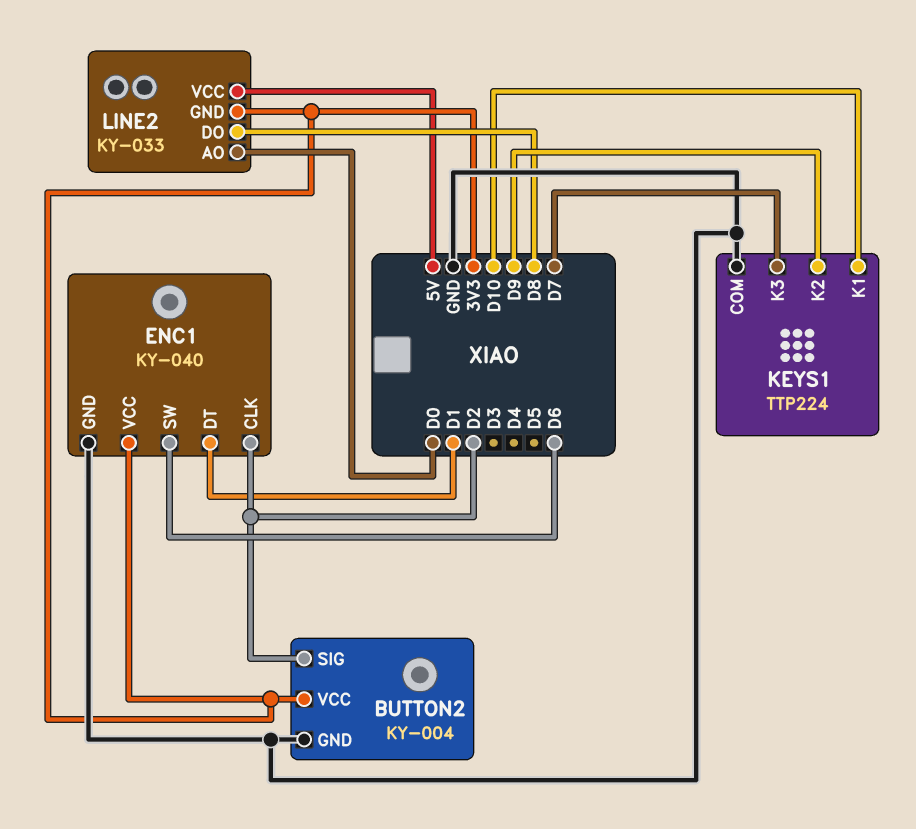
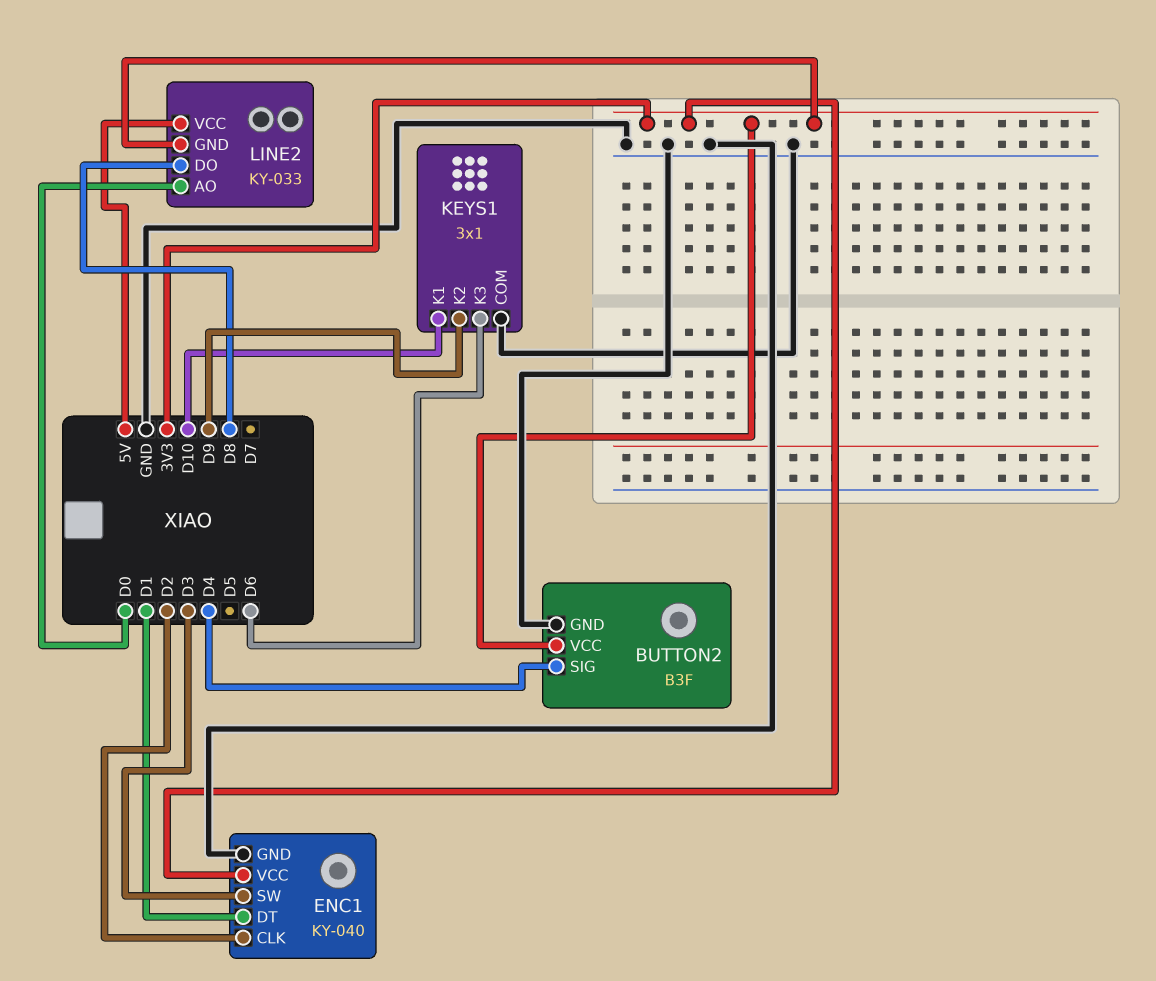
BUTTON2: KY-004 -> B3F
BUTTON2 pin SIG: D2 -> D4
ENC1 pin SW: D6 -> D3
KEYS1: TTP224 -> 3x1
KEYS1 pin K3: D7 -> D6

